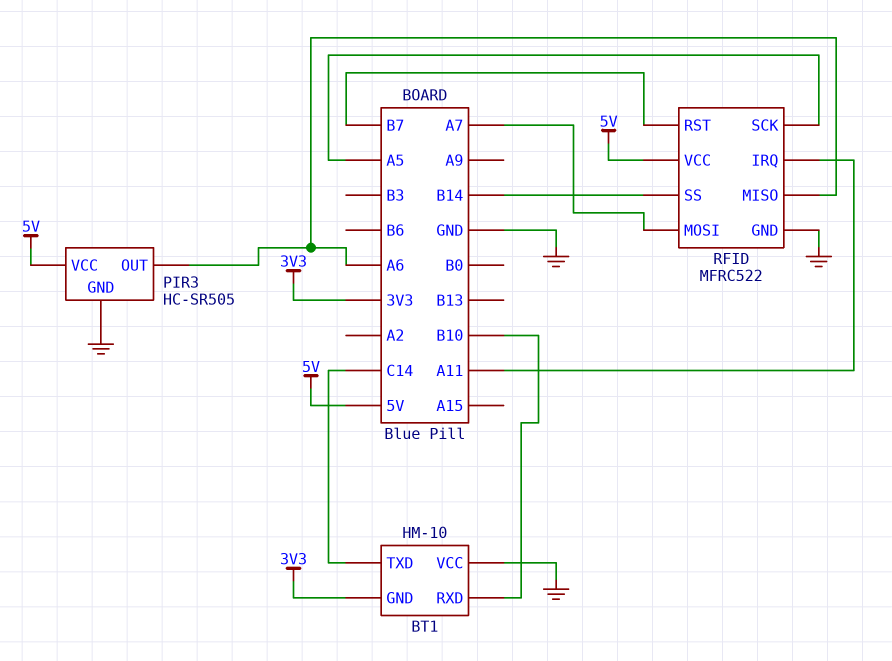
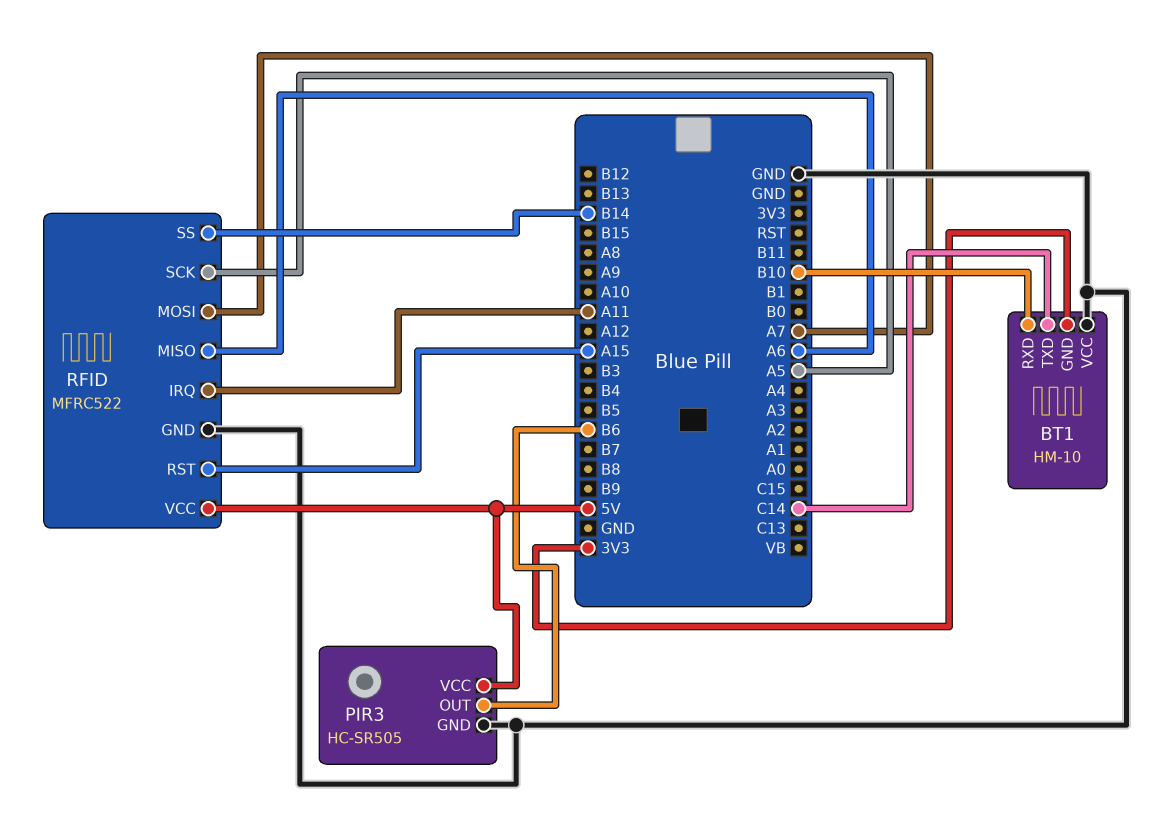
PIR3 pin OUT: A6 -> B6
RFID pin RST: B7 -> A15

